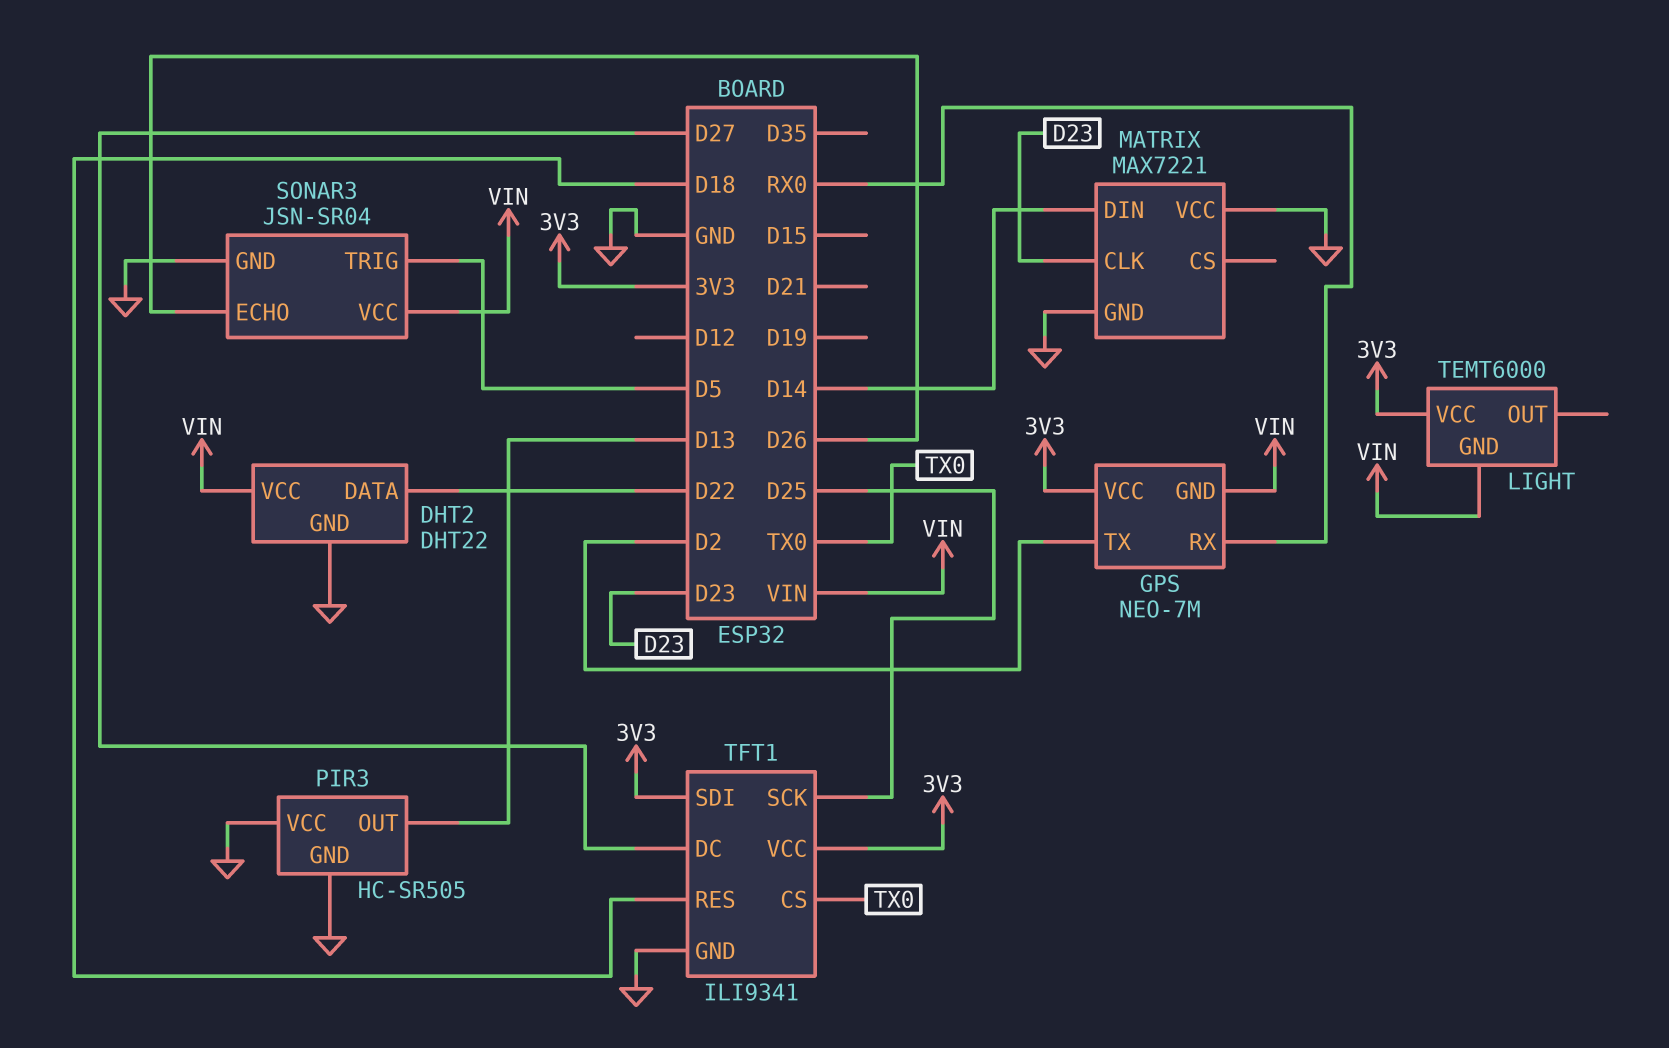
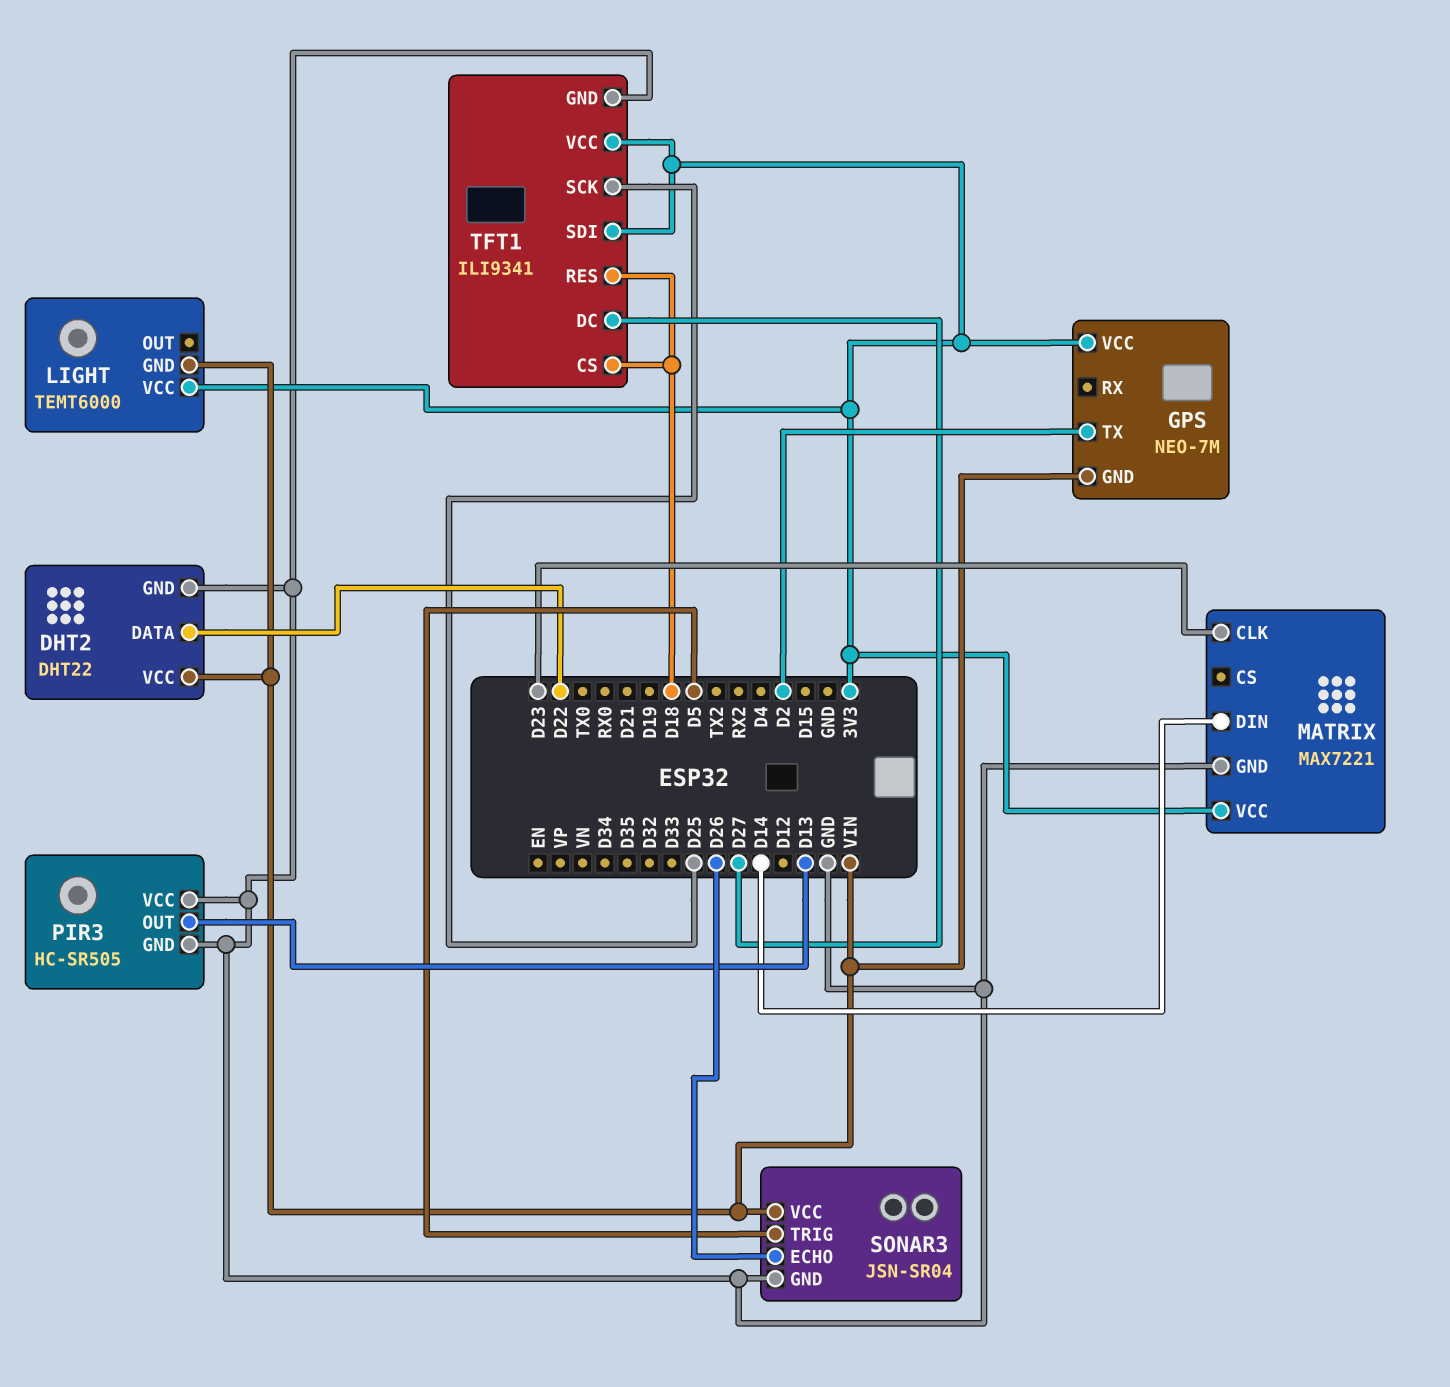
GPS pin RX: RX0 -> none
MATRIX pin VCC: GND -> 3V3
TFT1 pin CS: TX0 -> D18

